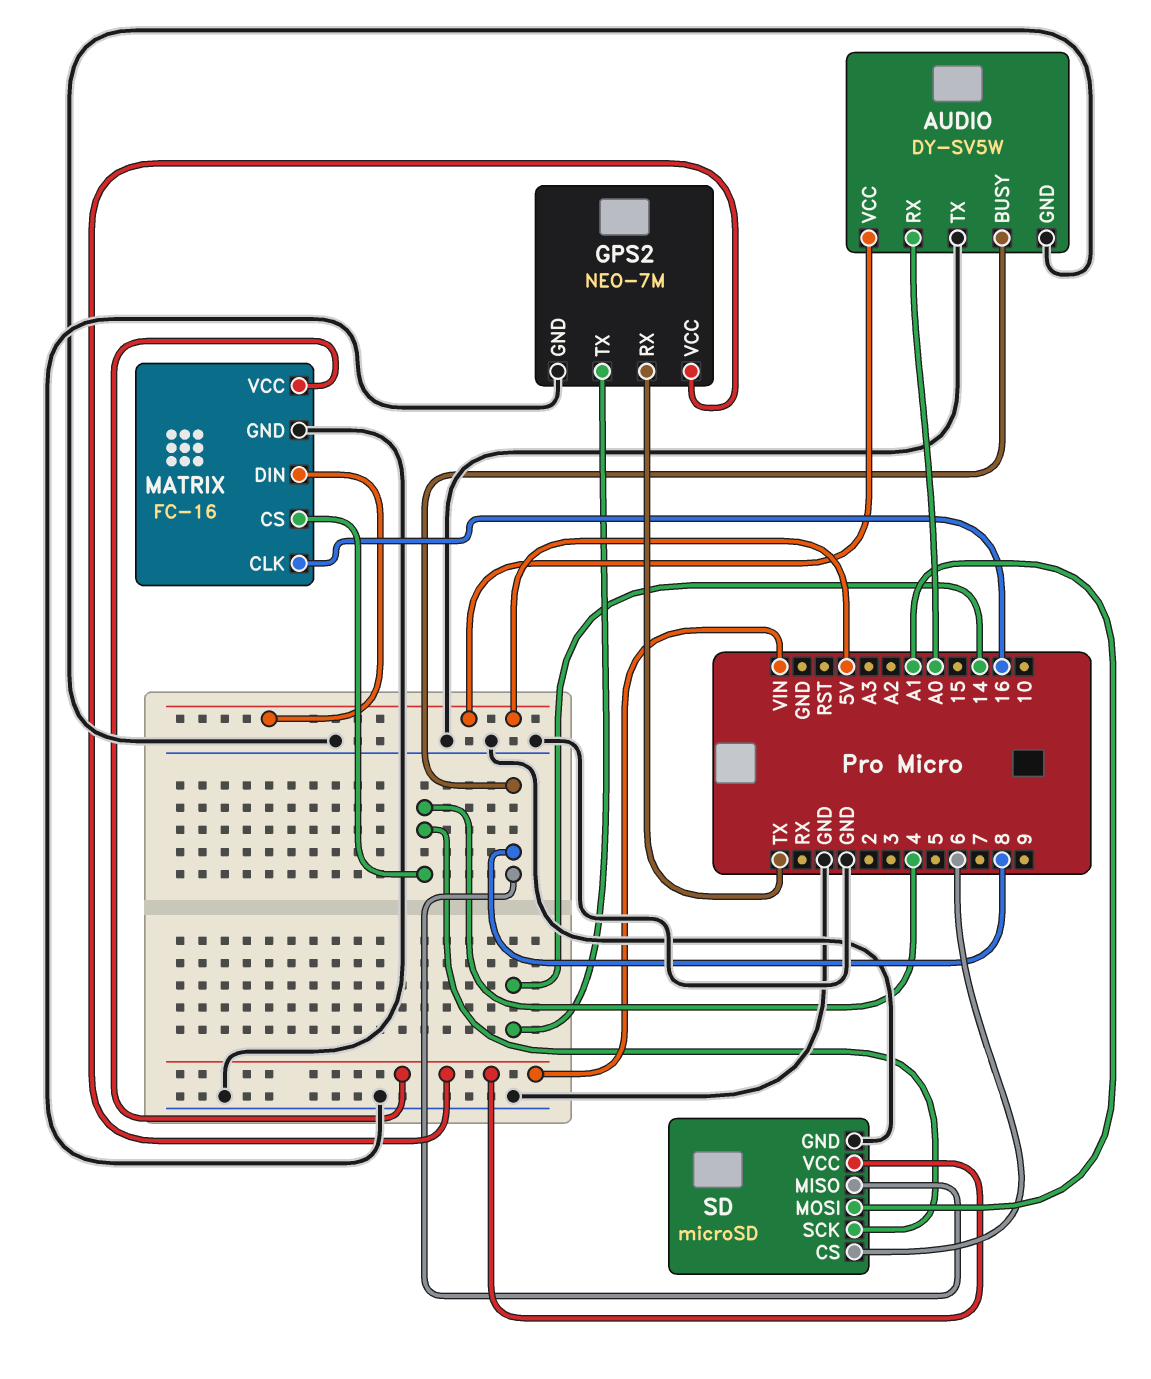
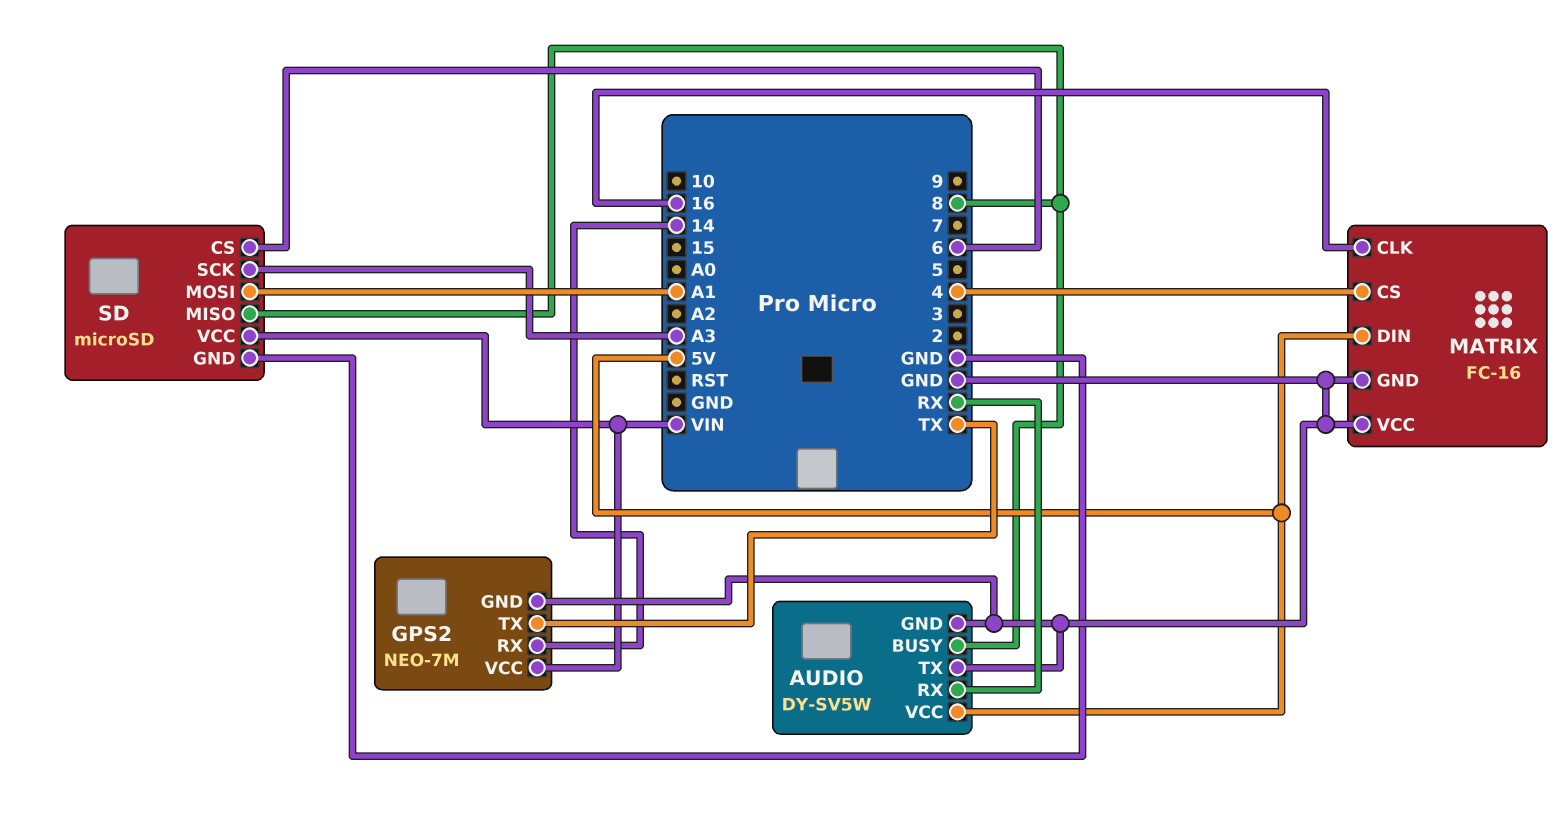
AUDIO pin RX: A0 -> RX
GPS2 pin RX: TX -> 14
GPS2 pin TX: 14 -> TX
MATRIX pin VCC: VIN -> GND
SD pin SCK: 4 -> A3

